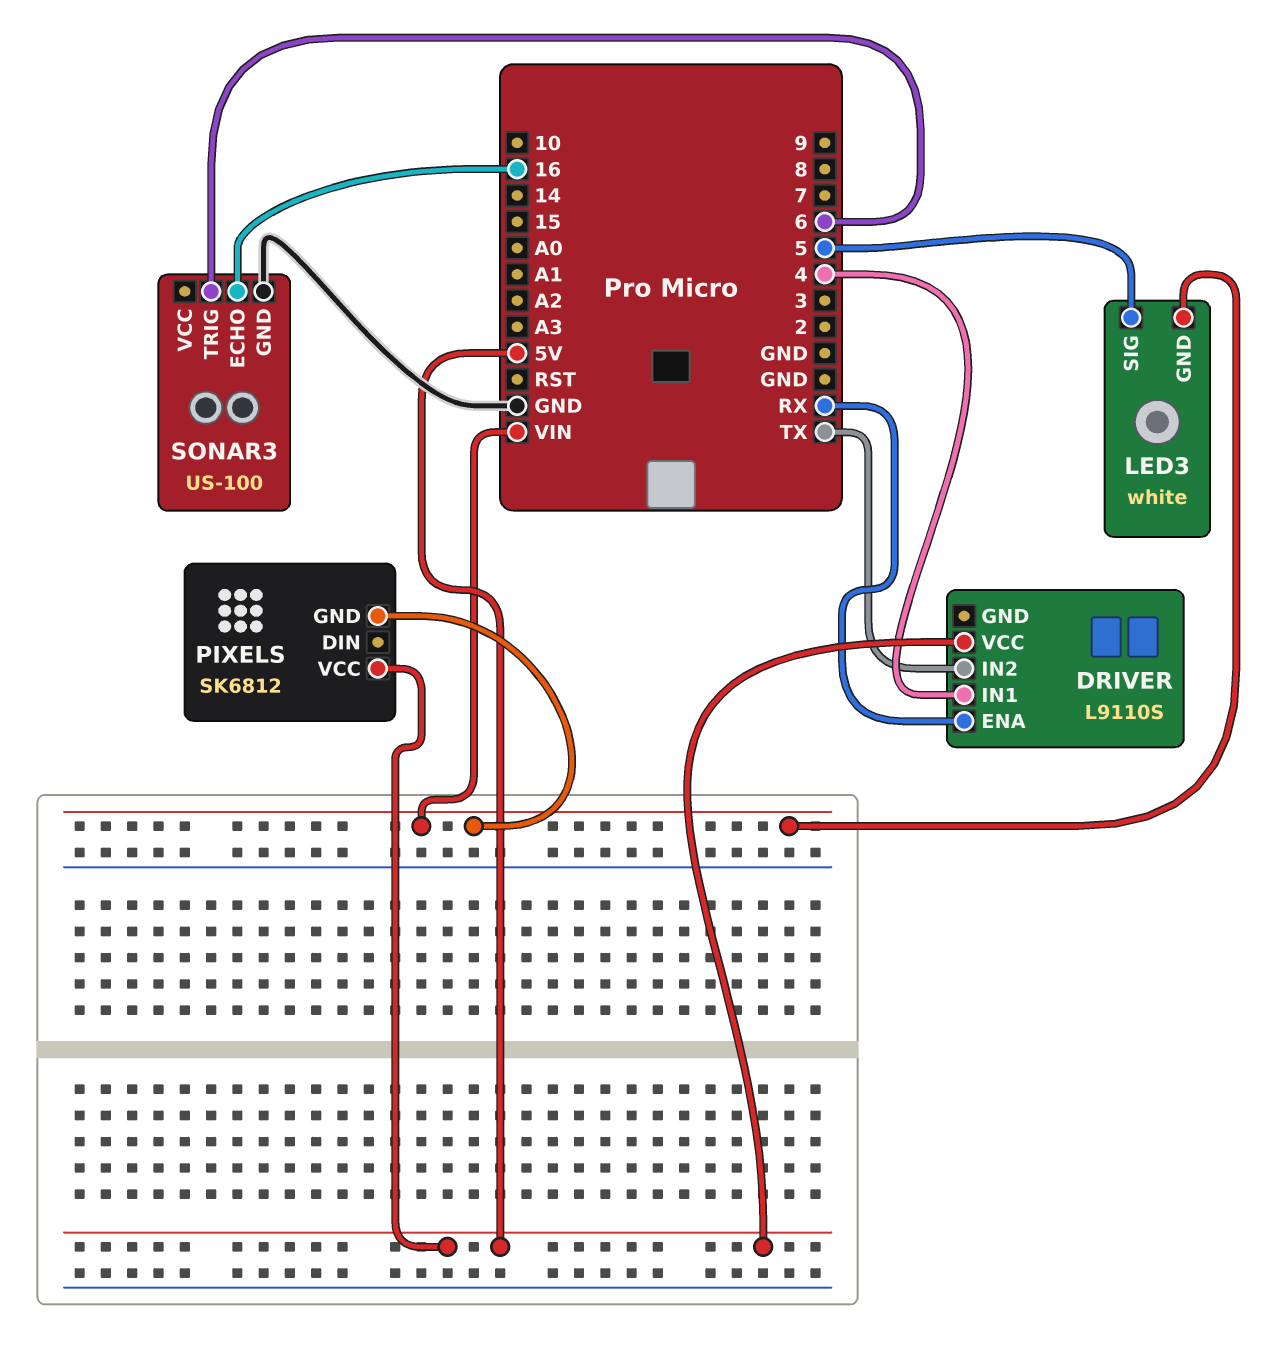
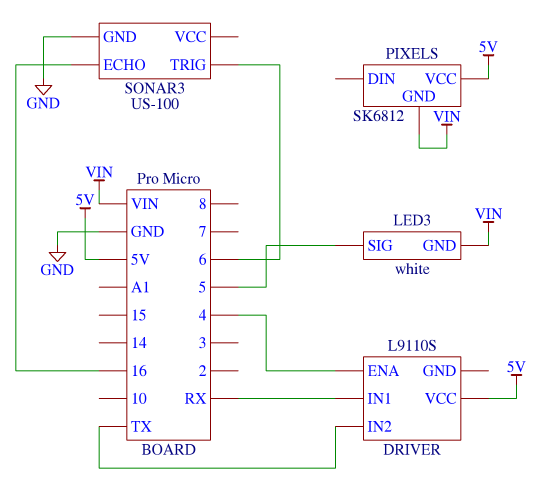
DRIVER pin ENA: RX -> 4
DRIVER pin IN1: 4 -> RX

